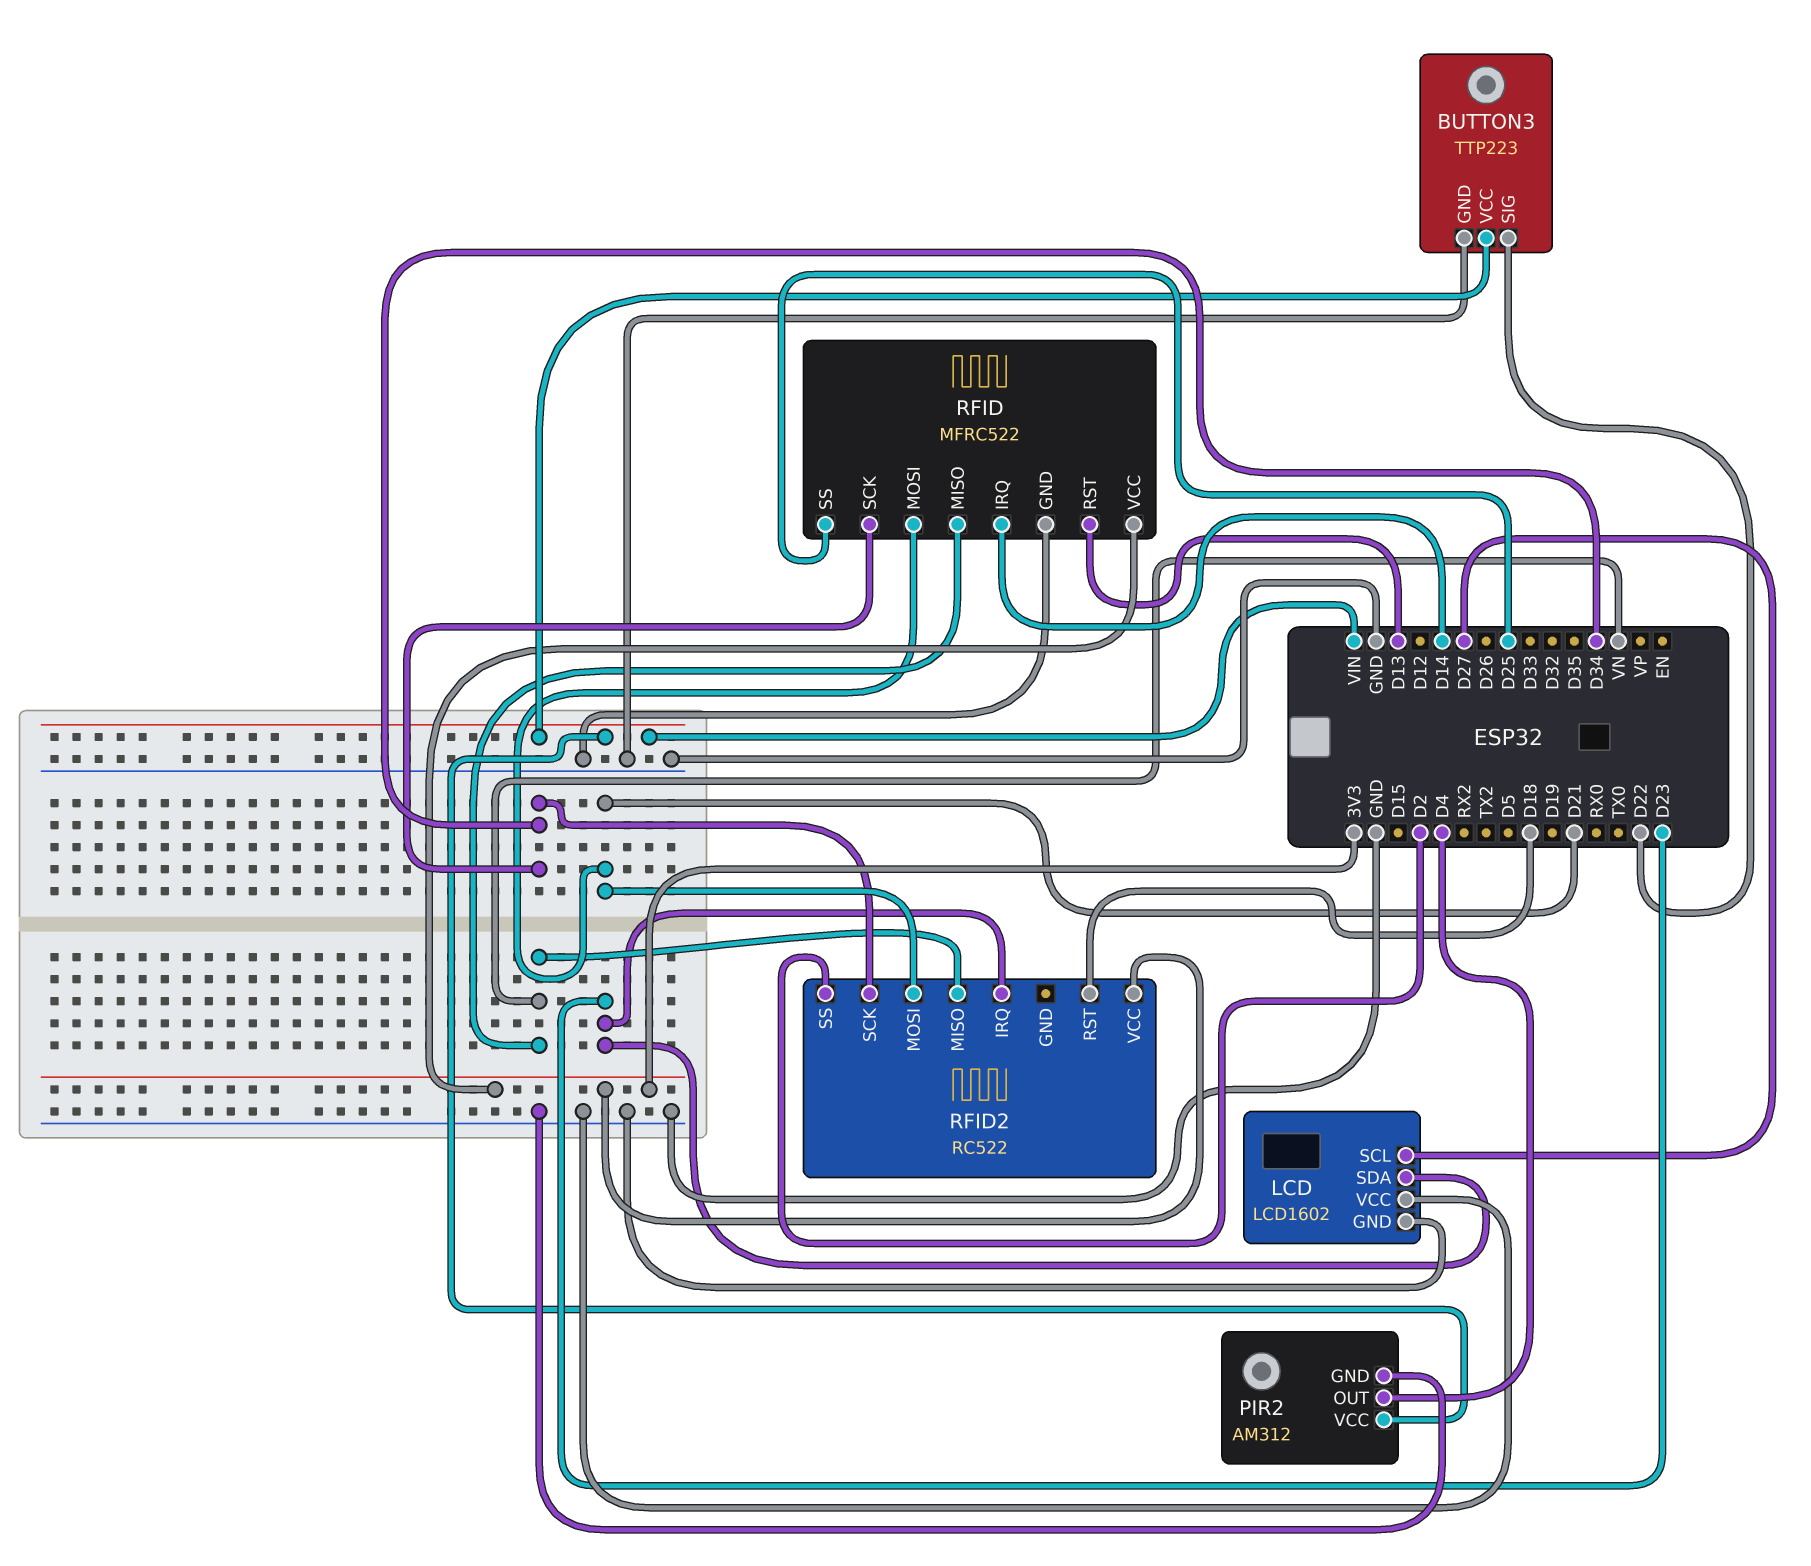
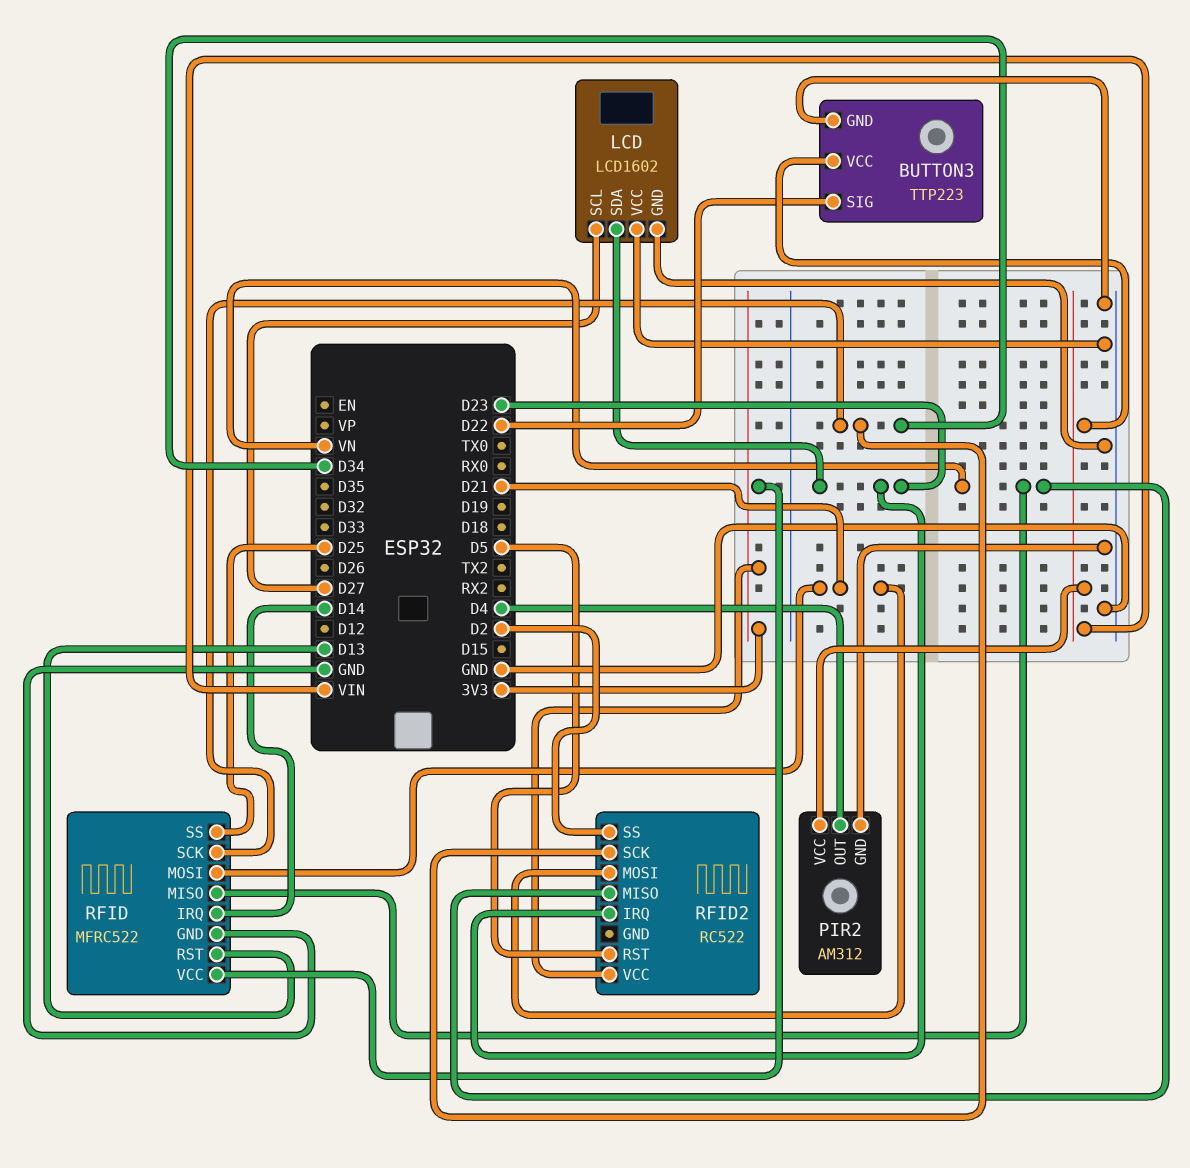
RFID2 pin RST: D18 -> D5

